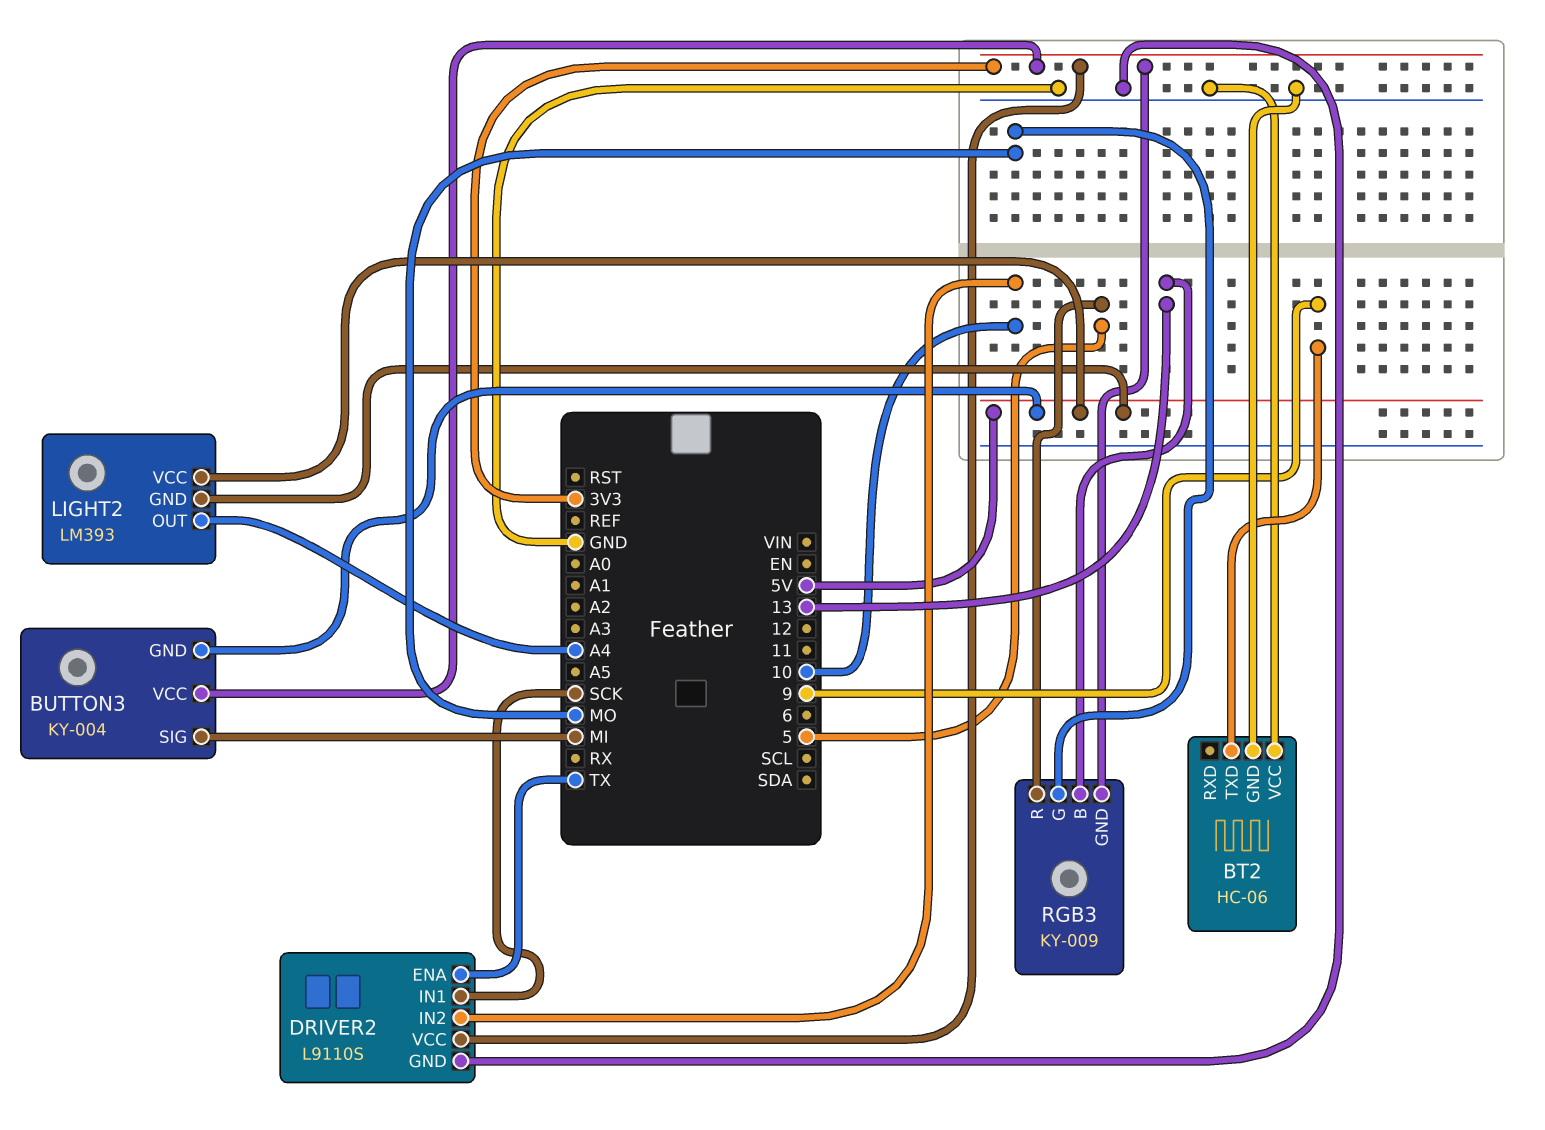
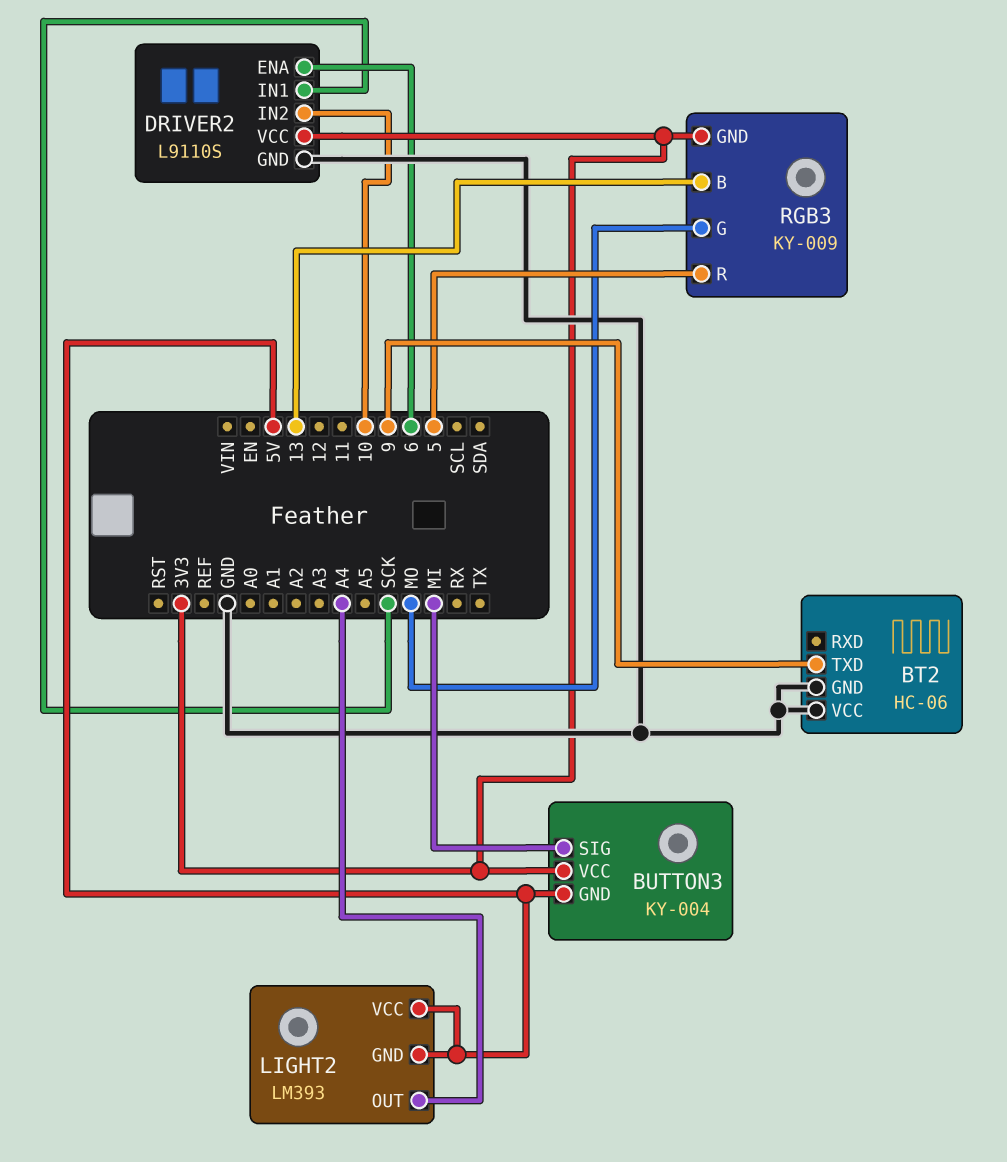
DRIVER2 pin ENA: TX -> 6

